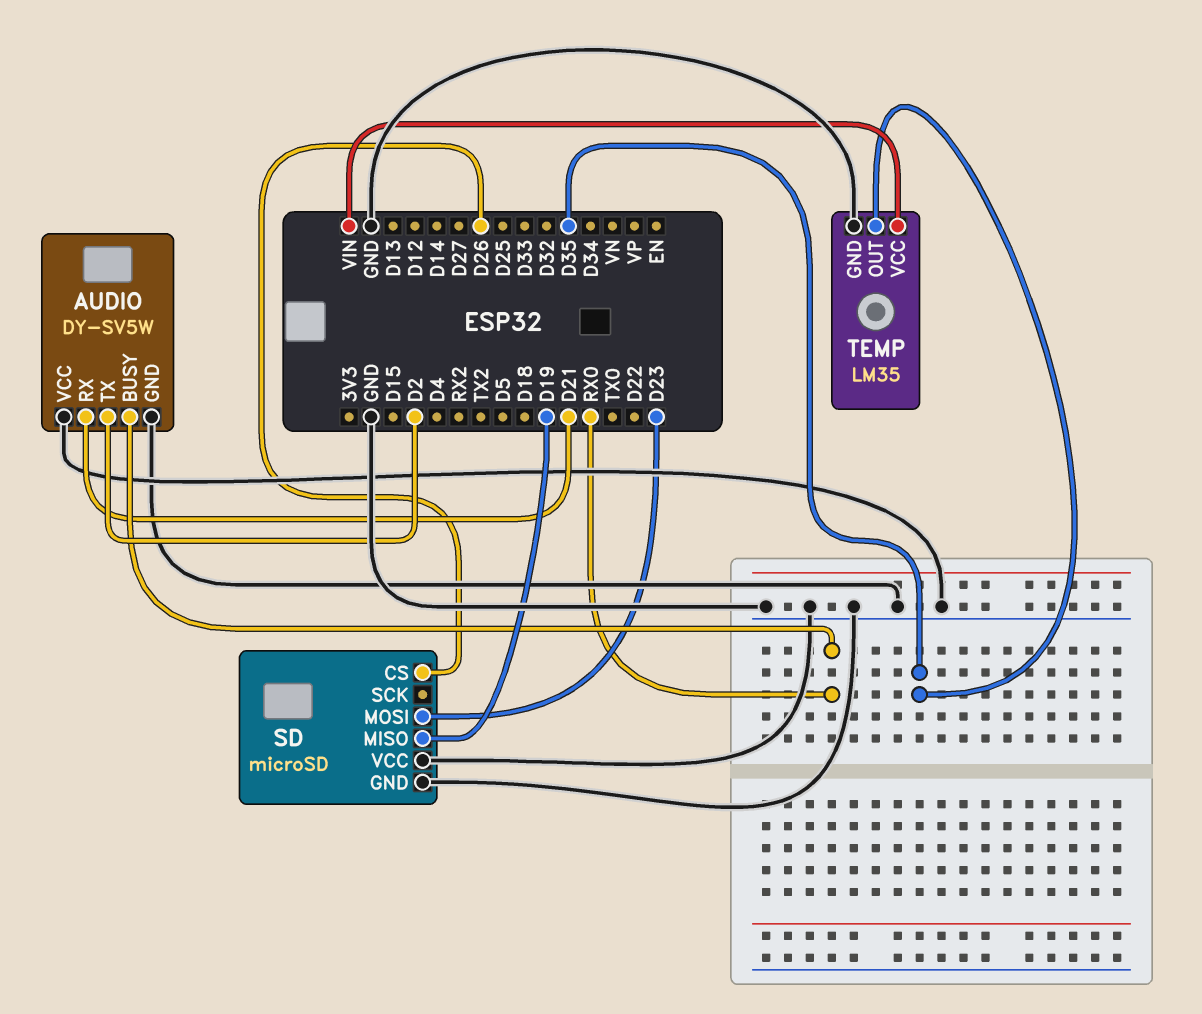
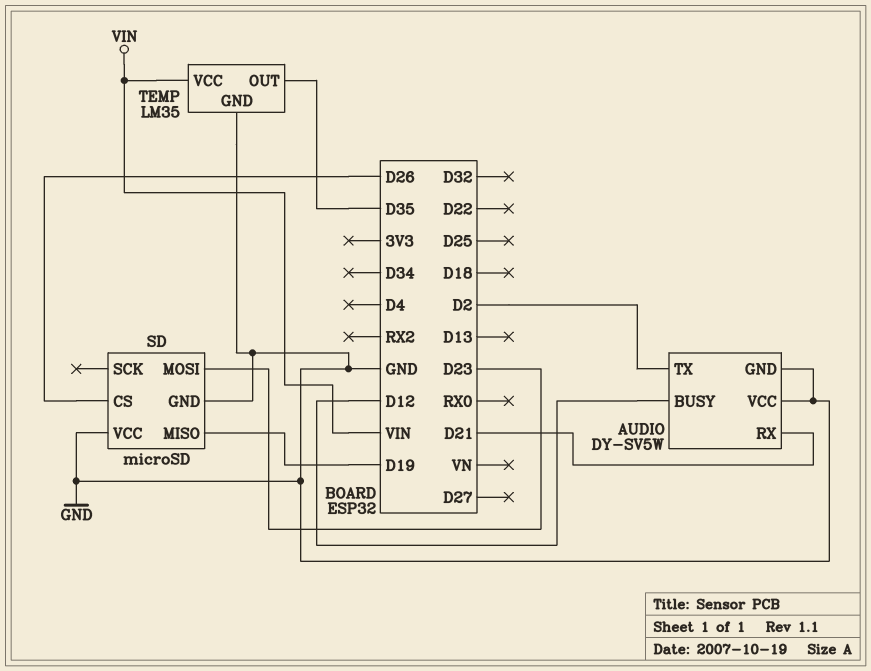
AUDIO pin BUSY: RX0 -> D12

